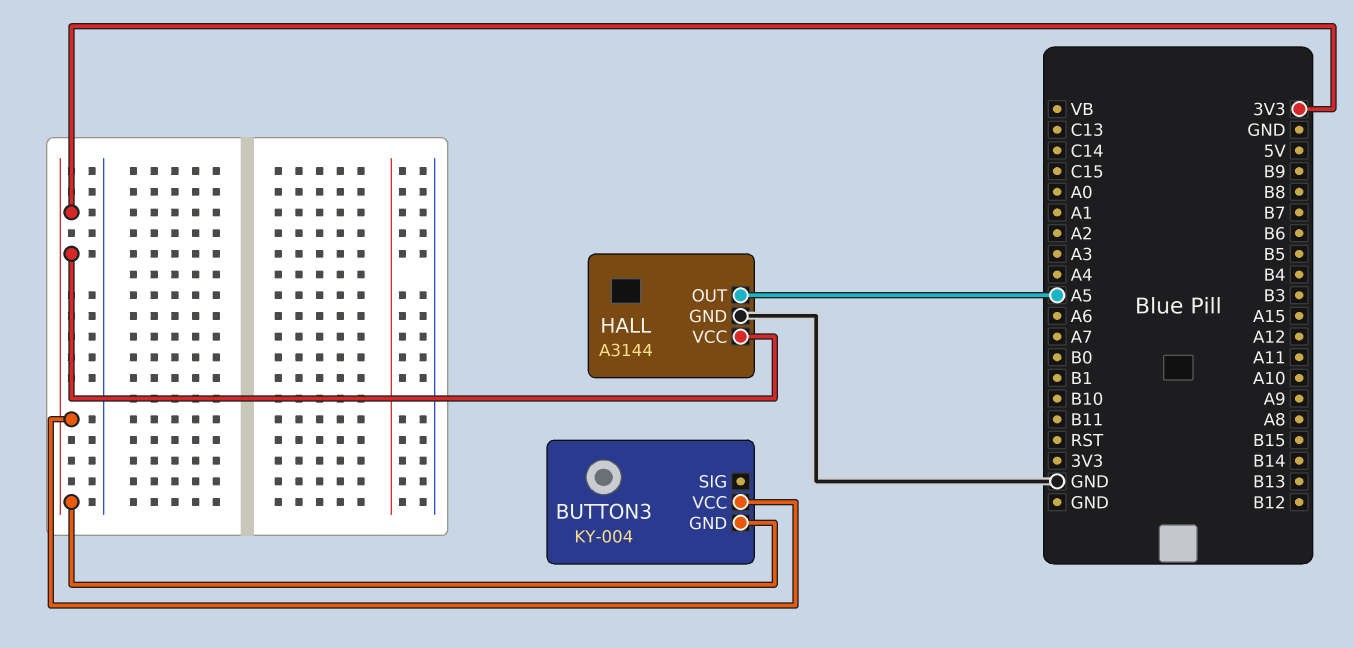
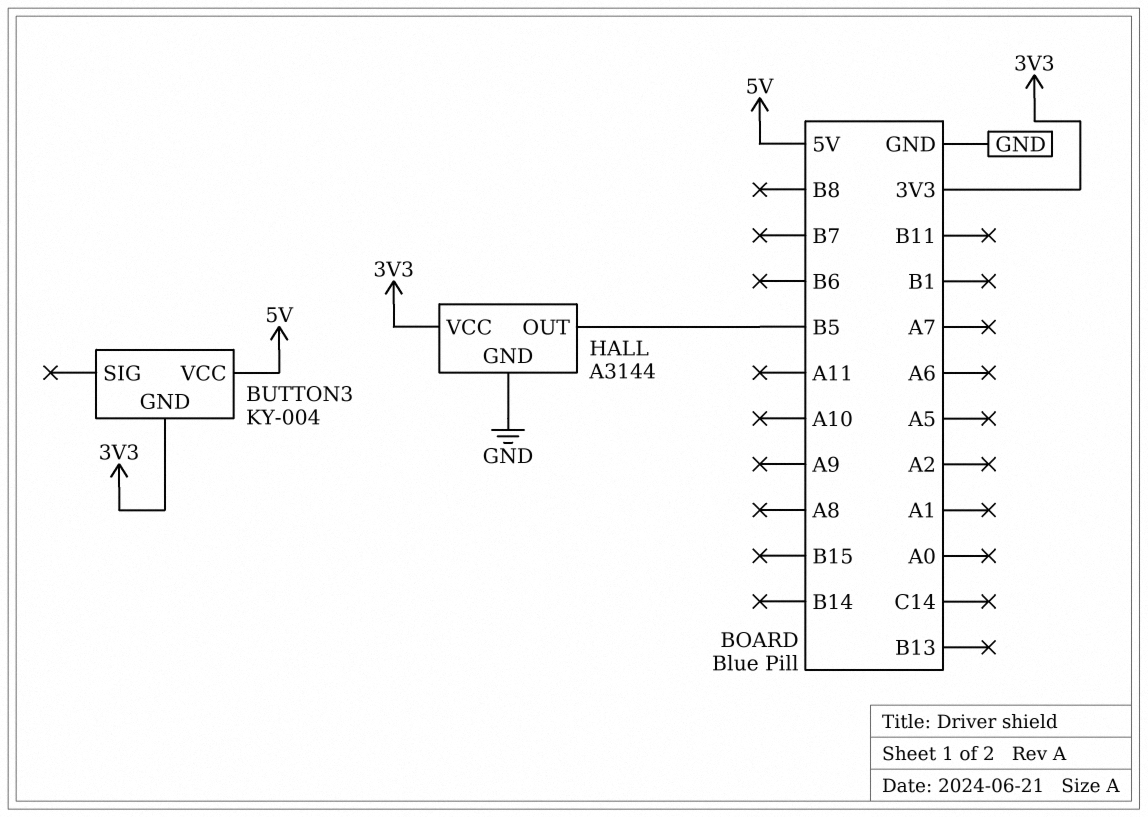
BUTTON3 pin VCC: 3V3 -> 5V
HALL pin OUT: A5 -> B5

